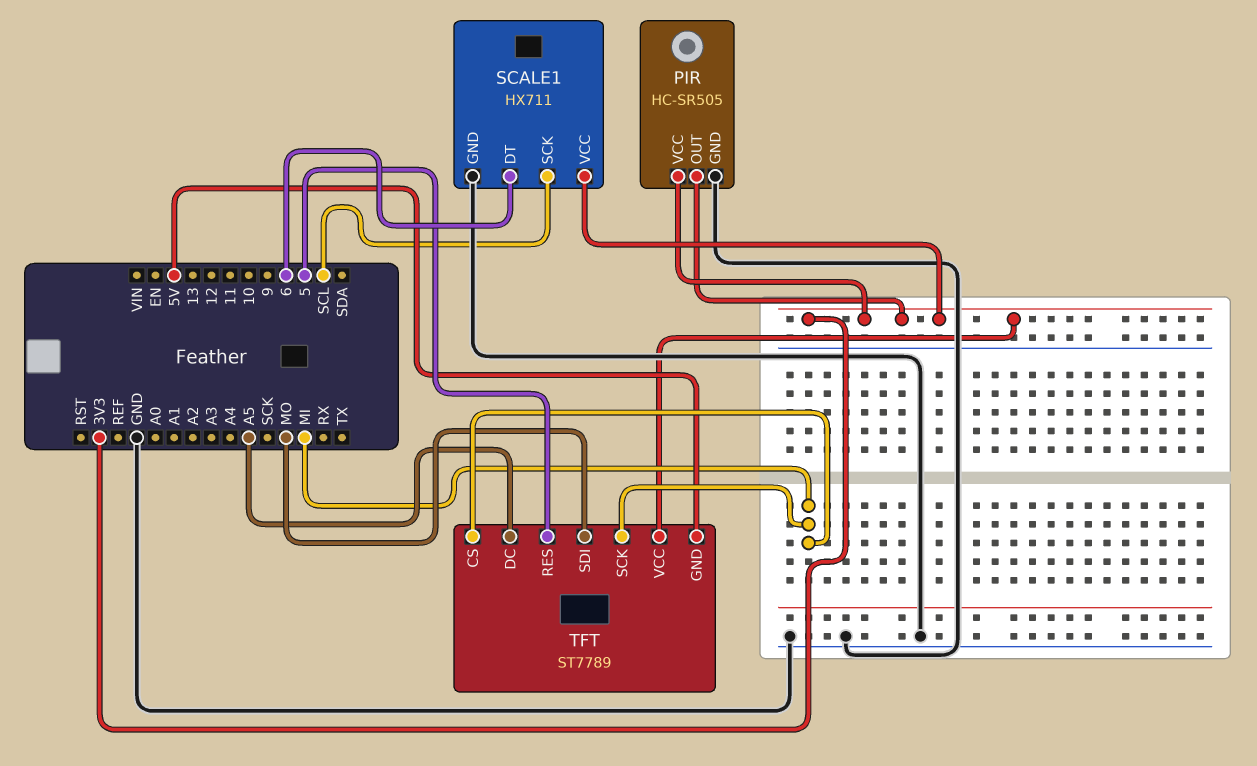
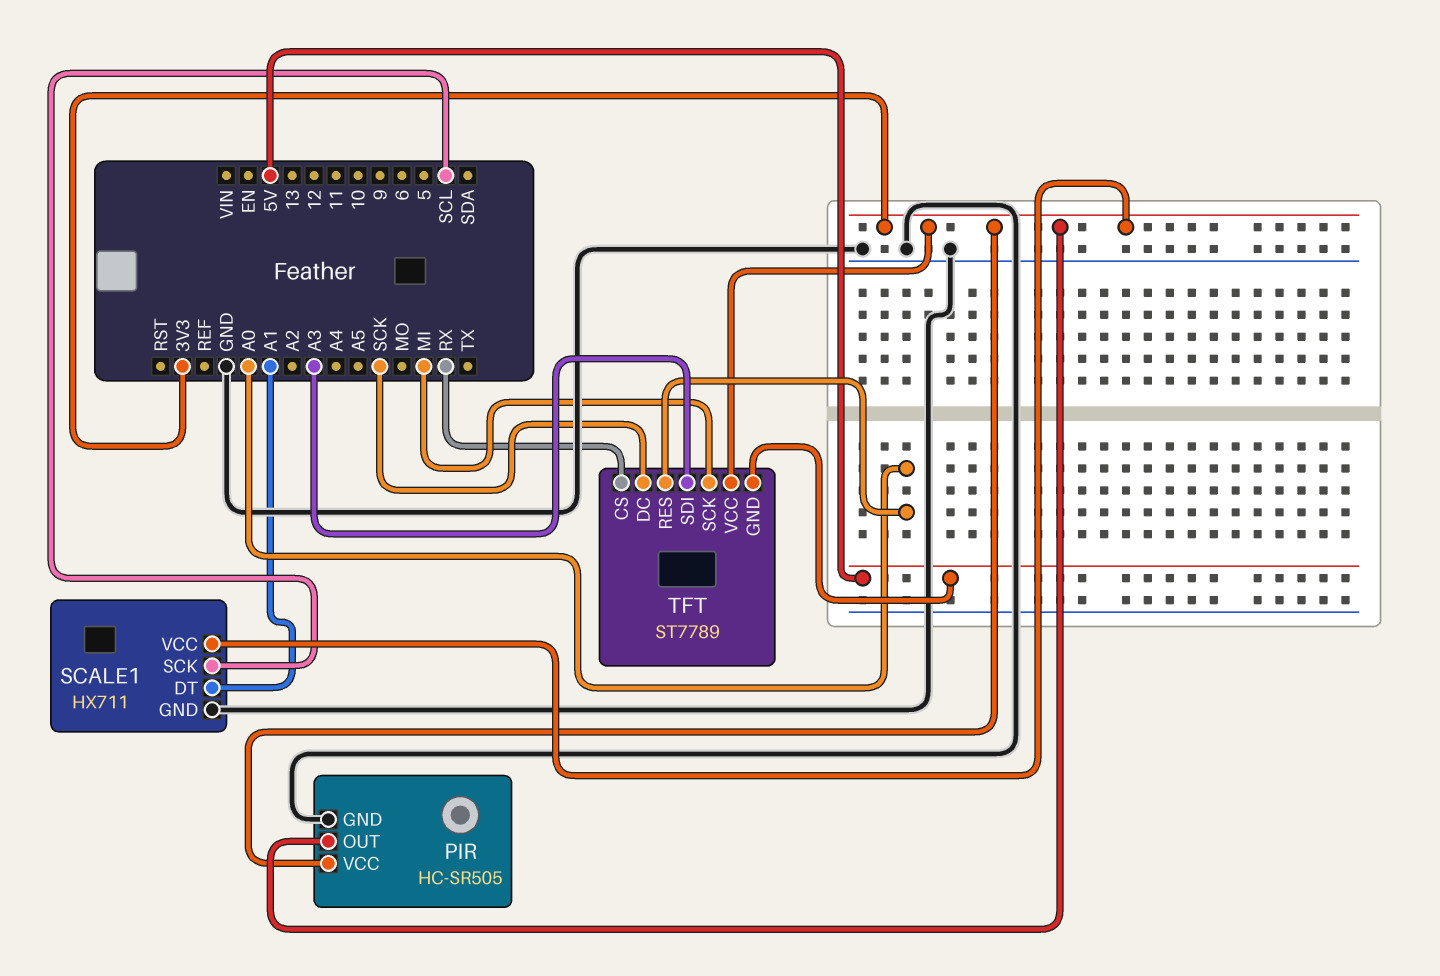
SCALE1 pin DT: 6 -> A1
TFT pin CS: MI -> RX
TFT pin DC: A5 -> SCK
TFT pin RES: 5 -> A0
TFT pin SDI: MO -> A3

